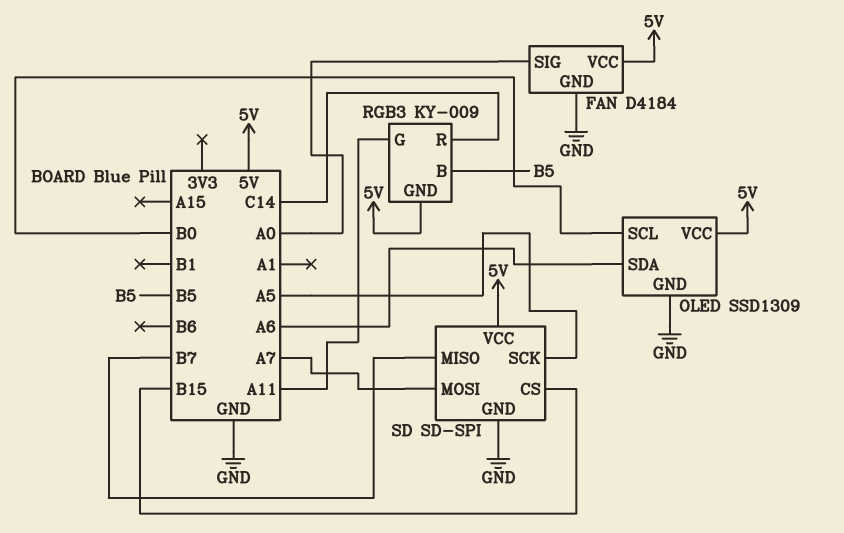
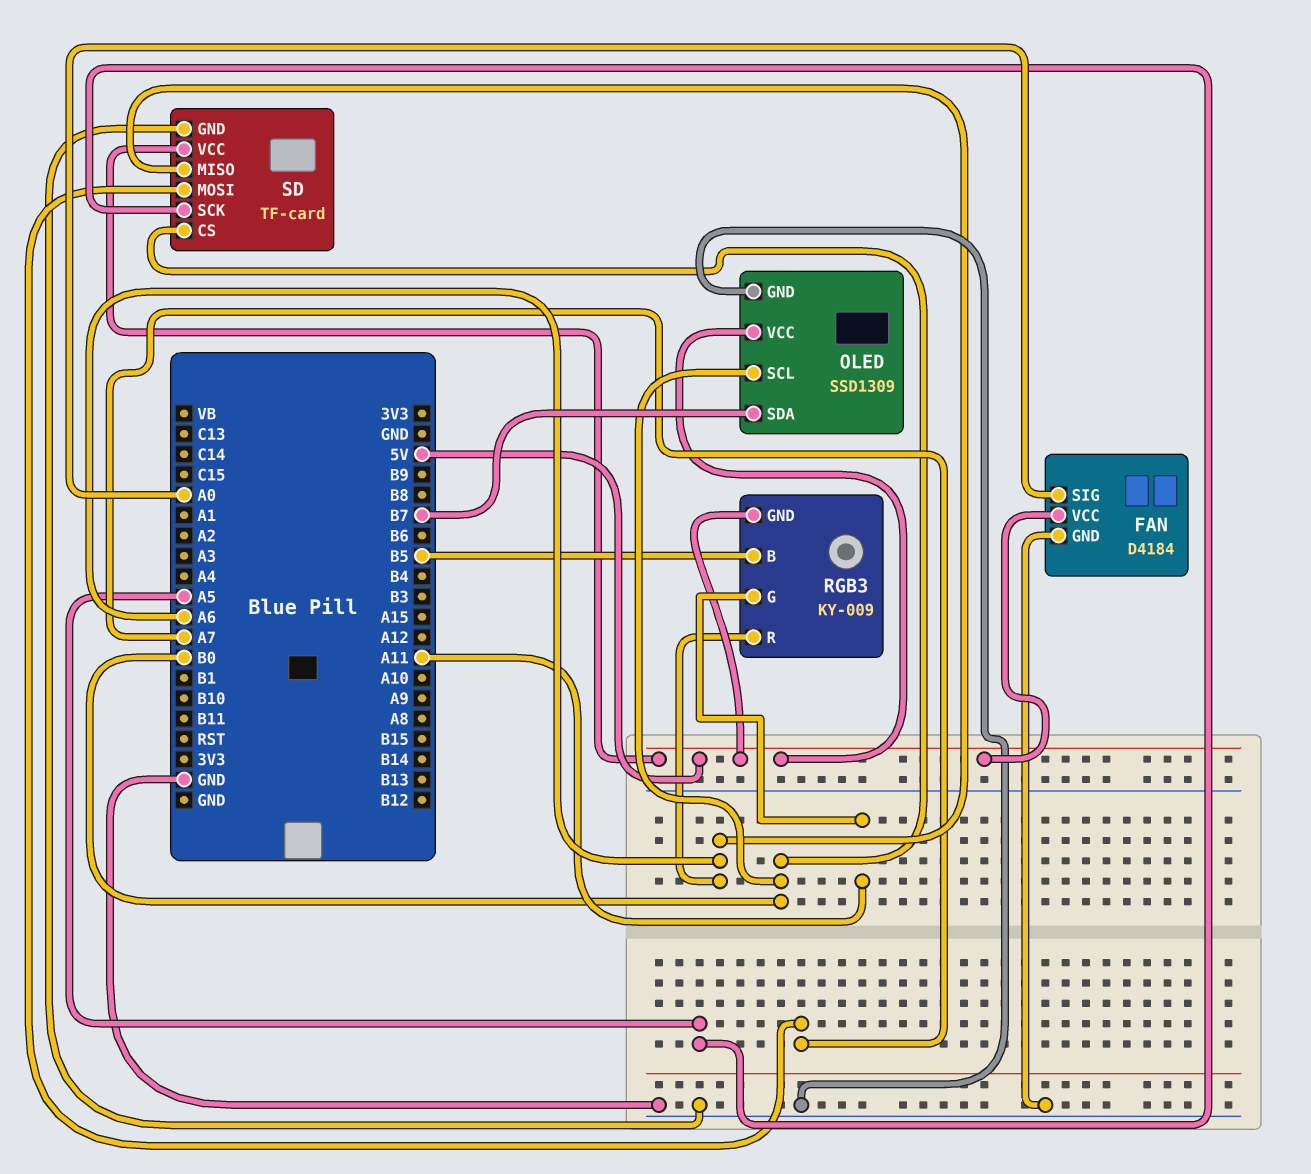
OLED pin SDA: A6 -> B7
RGB3 pin R: C14 -> A6
SD: SD-SPI -> TF-card
SD pin CS: B15 -> B0
SD pin MISO: B7 -> A6

